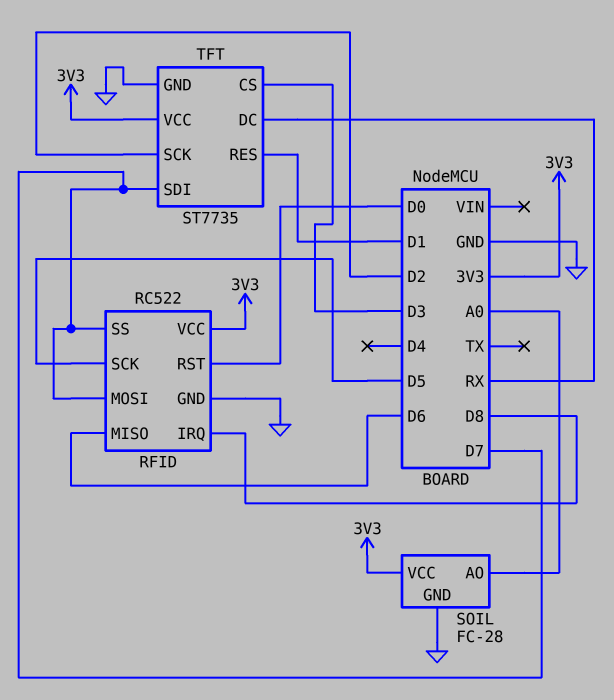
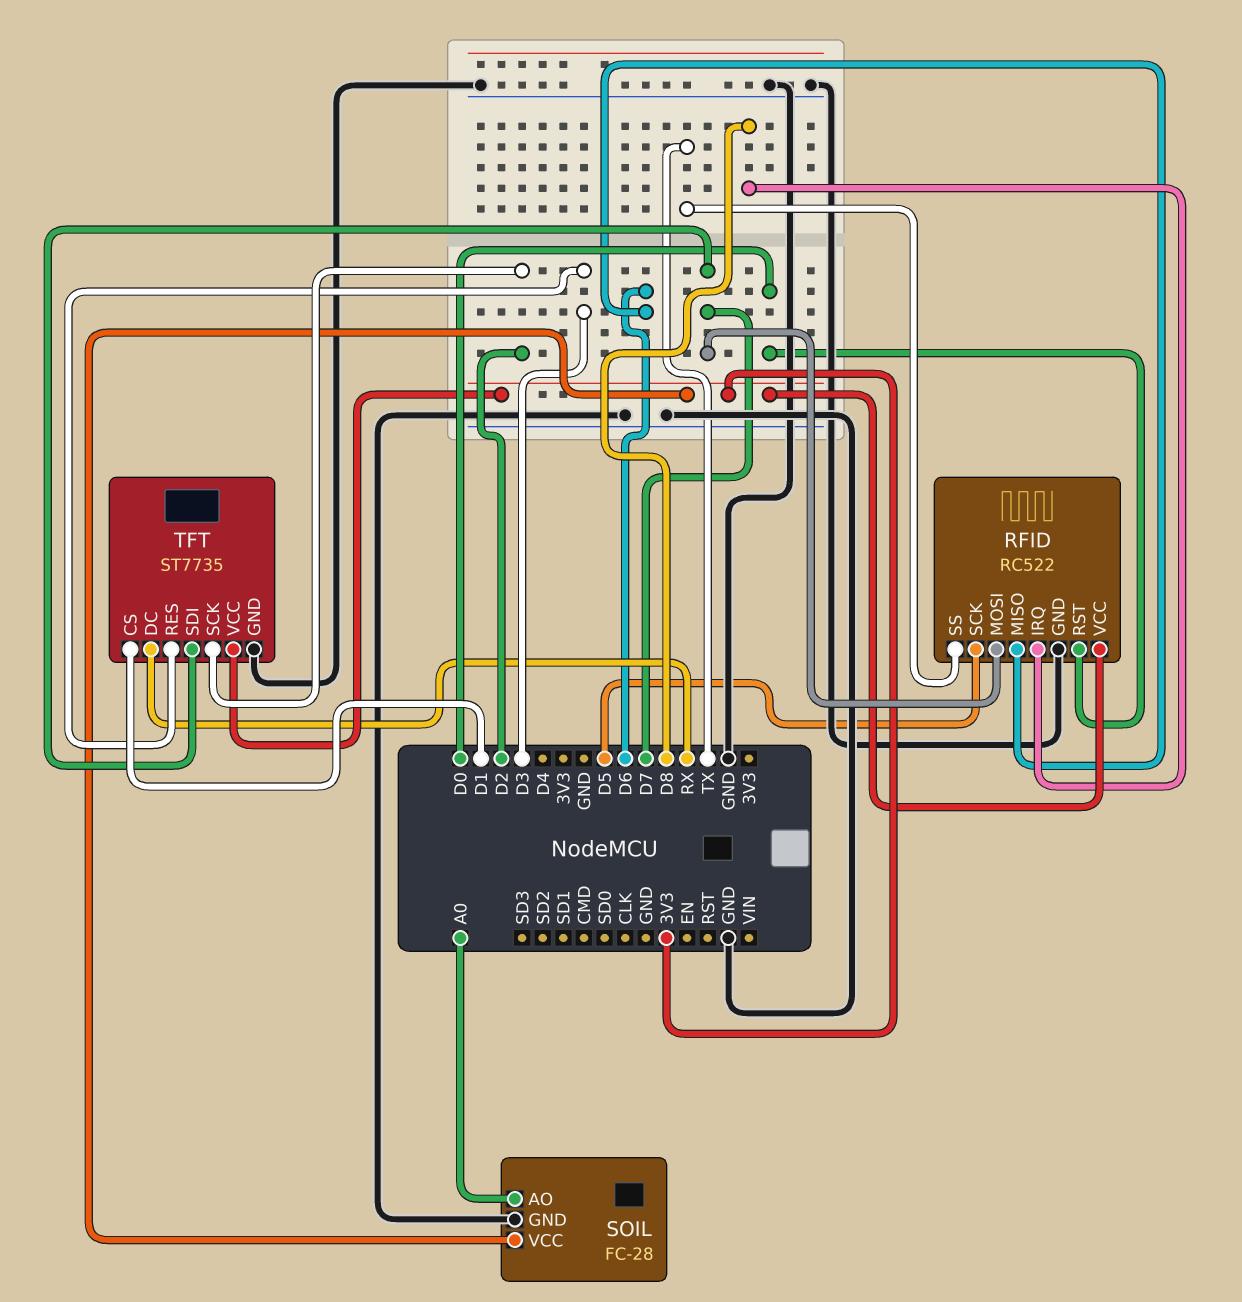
RFID pin SS: D7 -> TX
TFT pin CS: D3 -> D1
TFT pin RES: D1 -> D3

